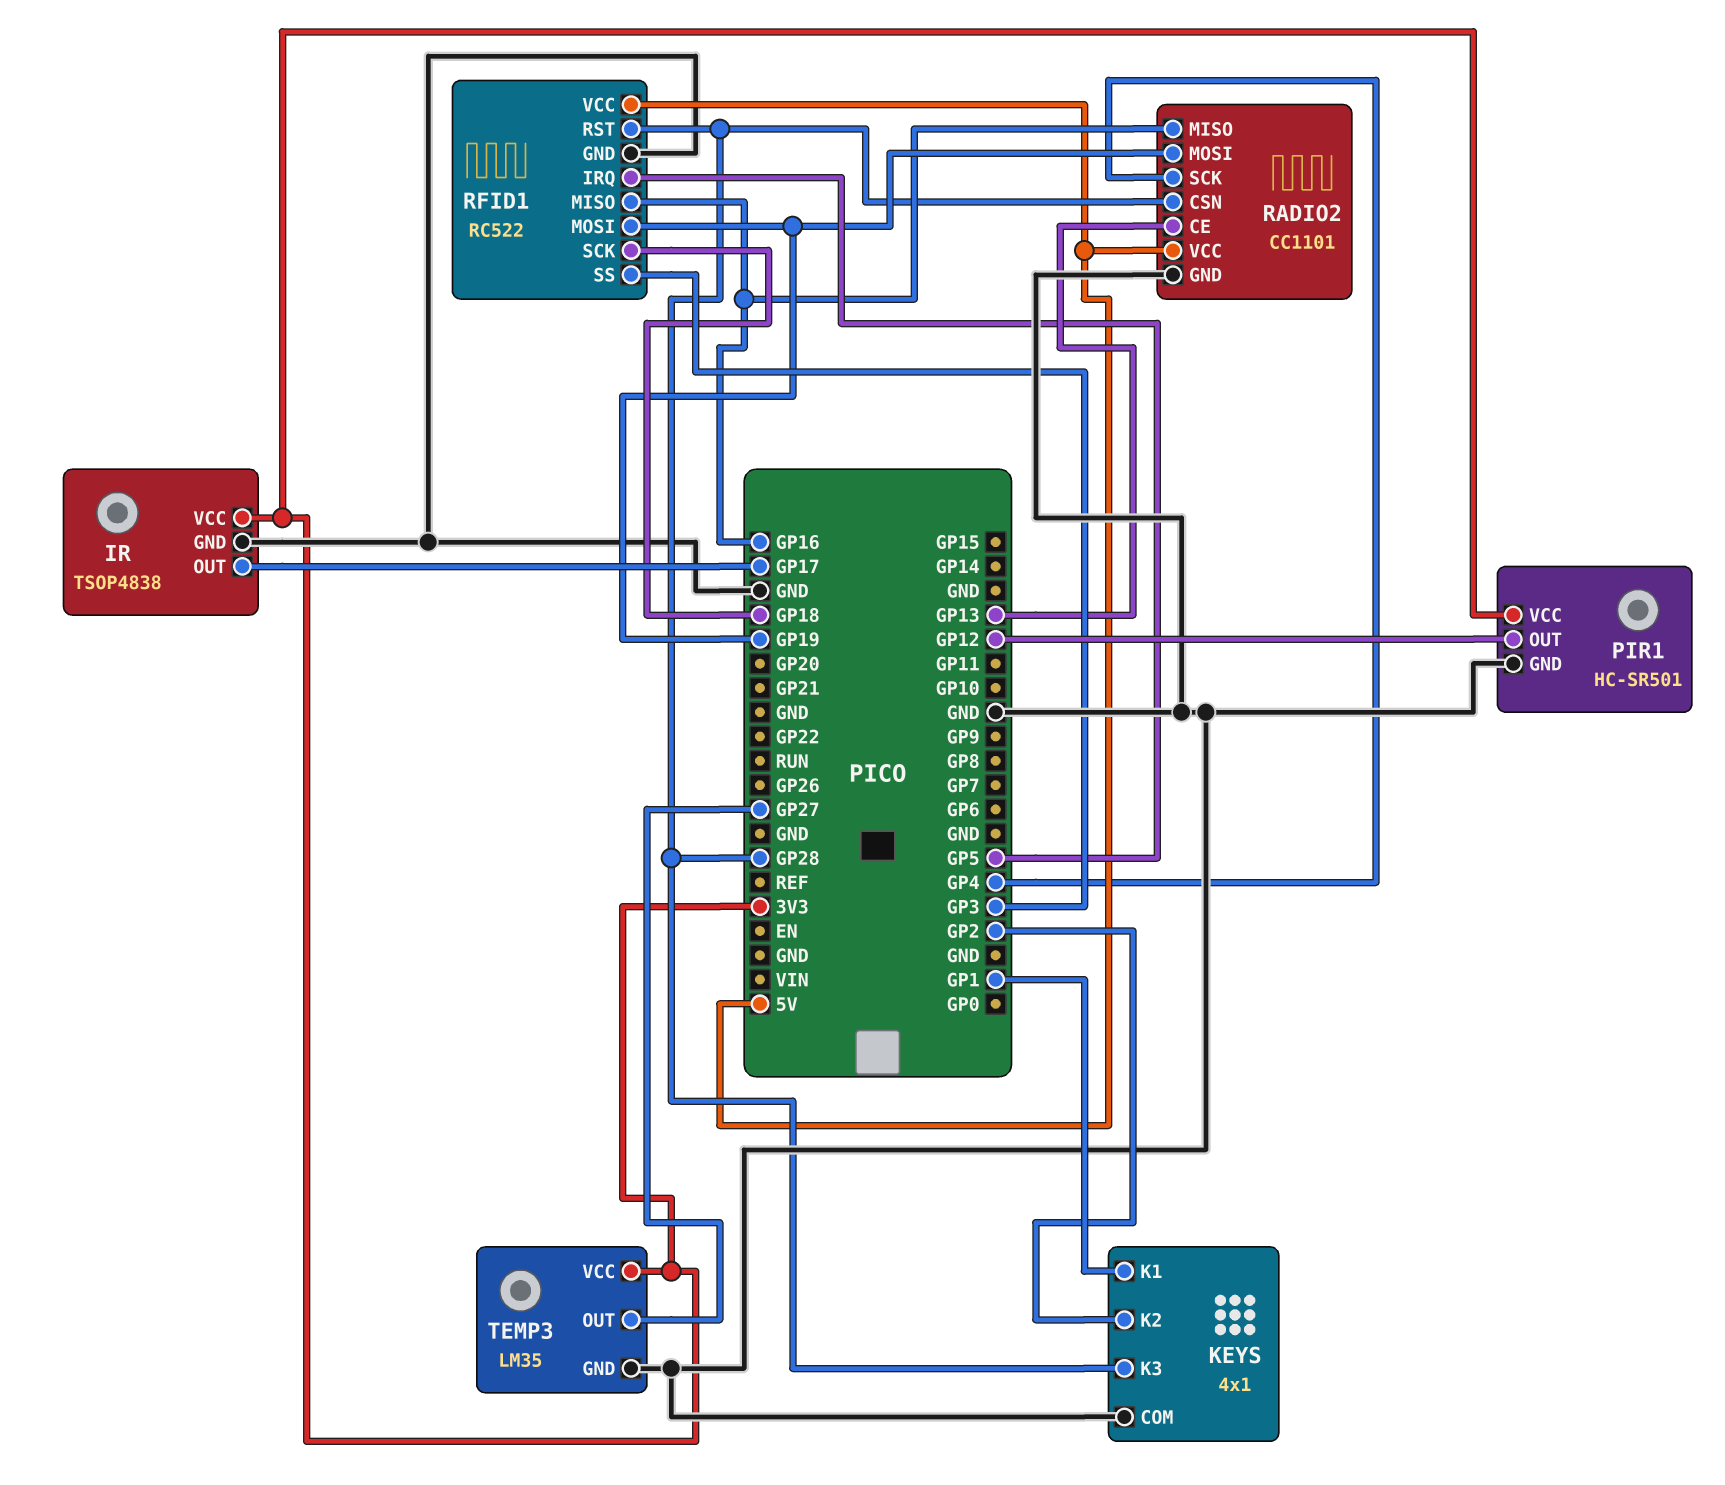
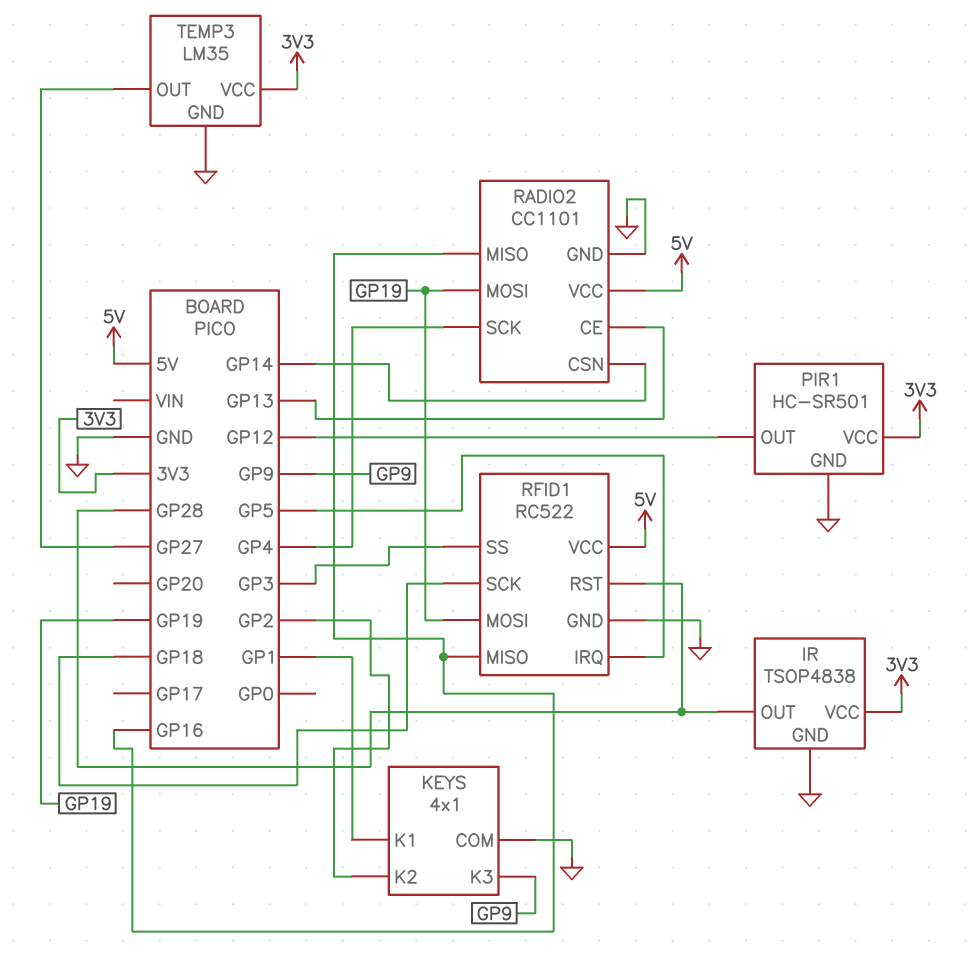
IR pin OUT: GP17 -> GP28
KEYS pin K3: GP28 -> GP9
RADIO2 pin CSN: GP28 -> GP14

